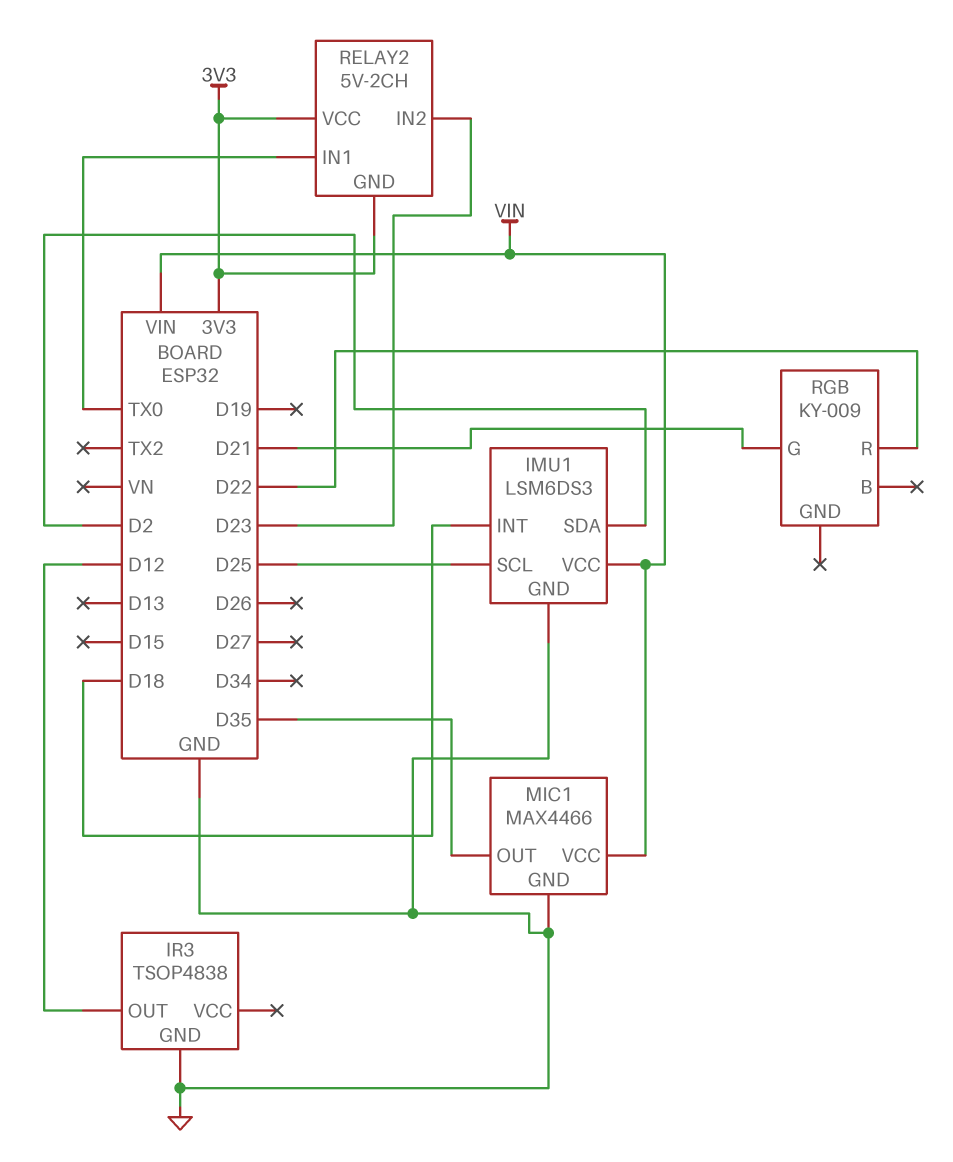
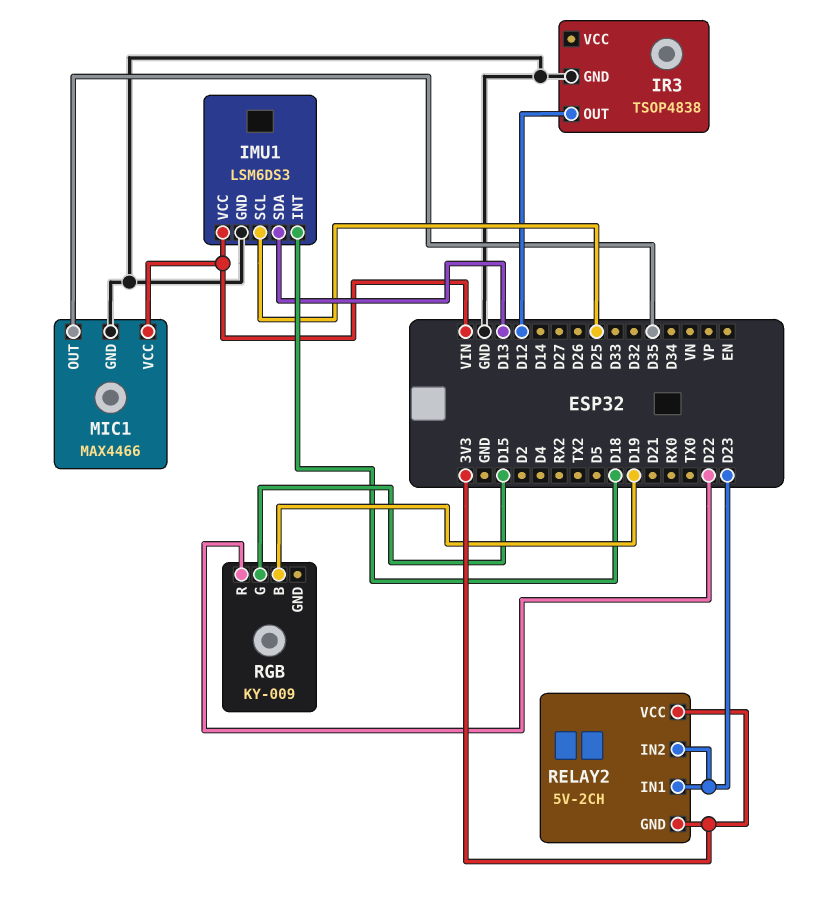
IMU1 pin SDA: D2 -> D13
RELAY2 pin IN1: TX0 -> D23
RGB pin B: none -> D19
RGB pin G: D21 -> D15

